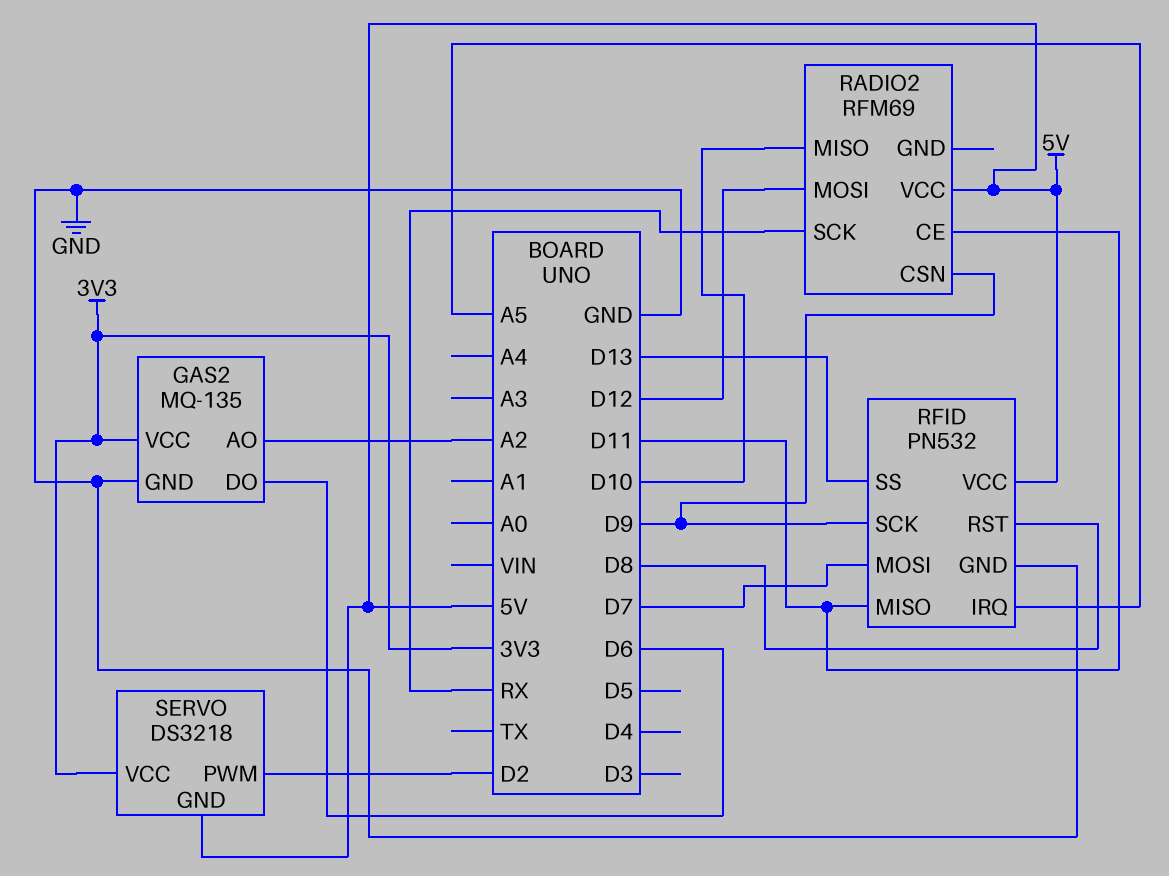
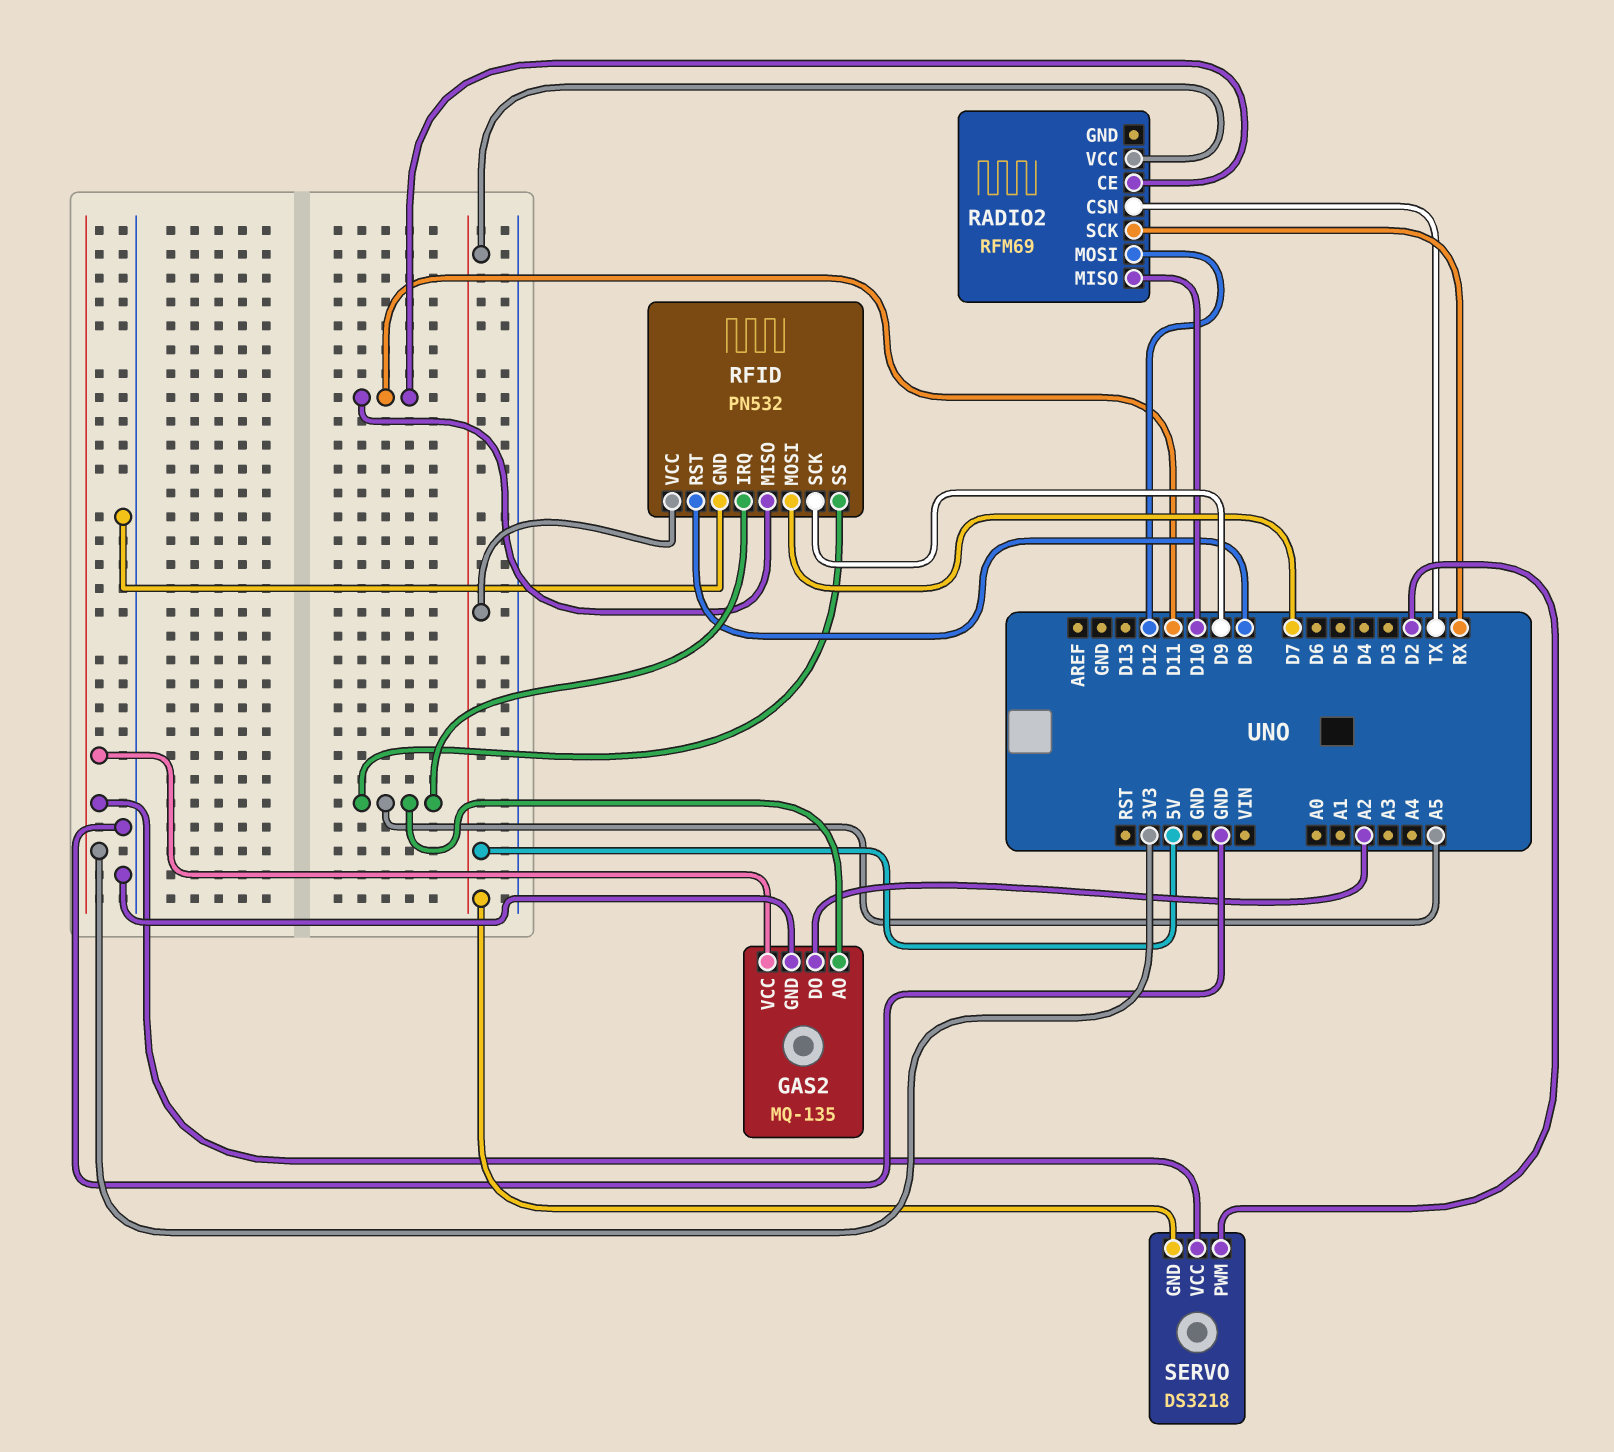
GAS2 pin AO: A2 -> A5
GAS2 pin DO: D6 -> A2
RADIO2 pin CSN: D9 -> TX
RFID pin SS: D13 -> A5

